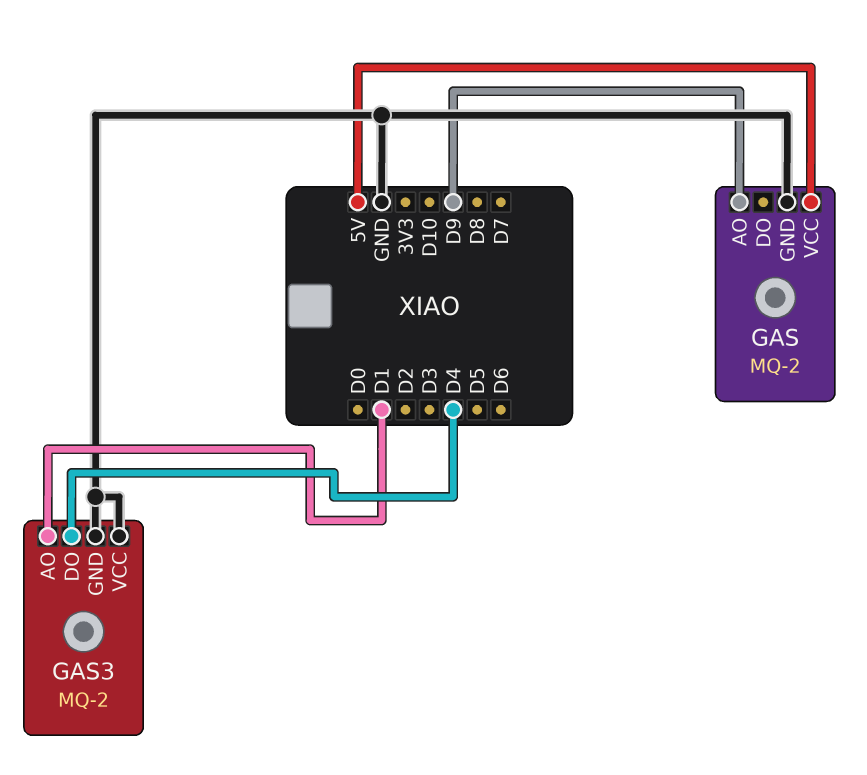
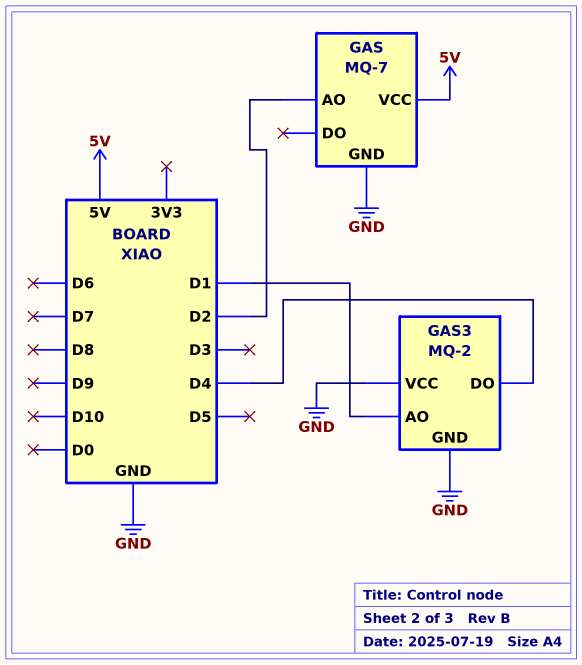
GAS: MQ-2 -> MQ-7
GAS pin AO: D9 -> D2

